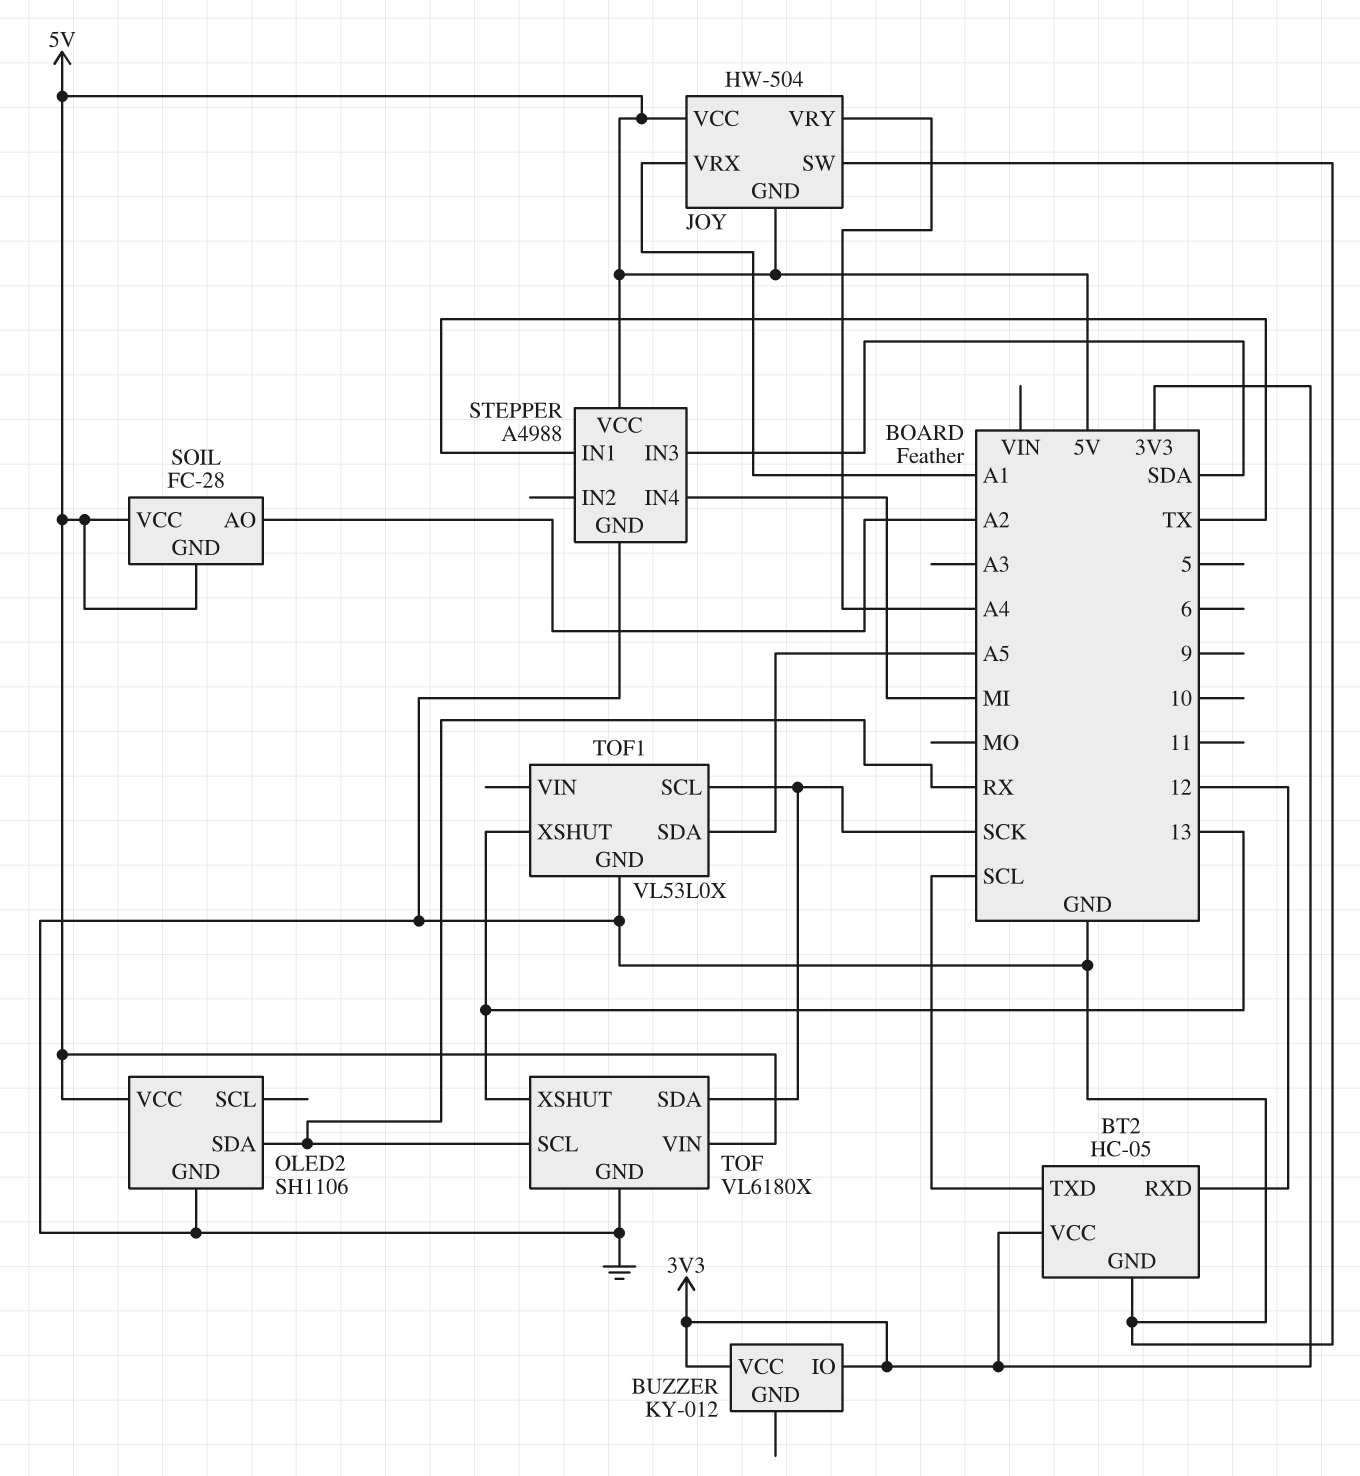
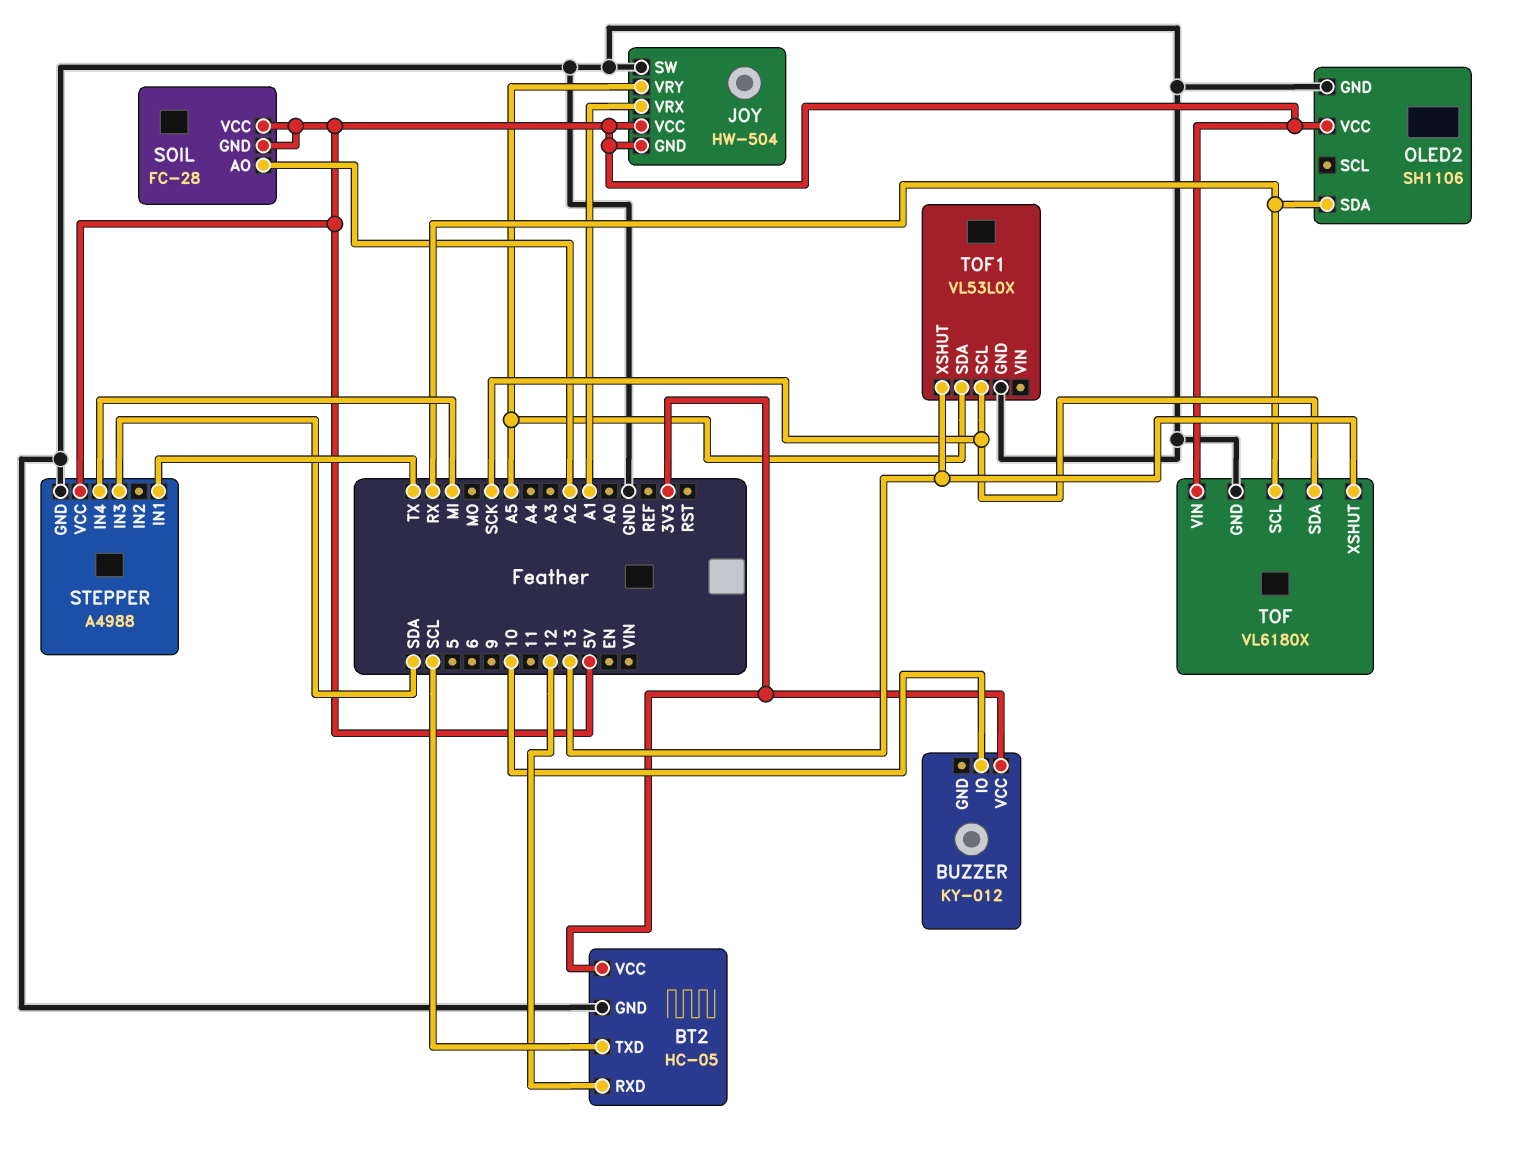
BUZZER pin IO: 3V3 -> 10
JOY pin VRY: A4 -> A5

